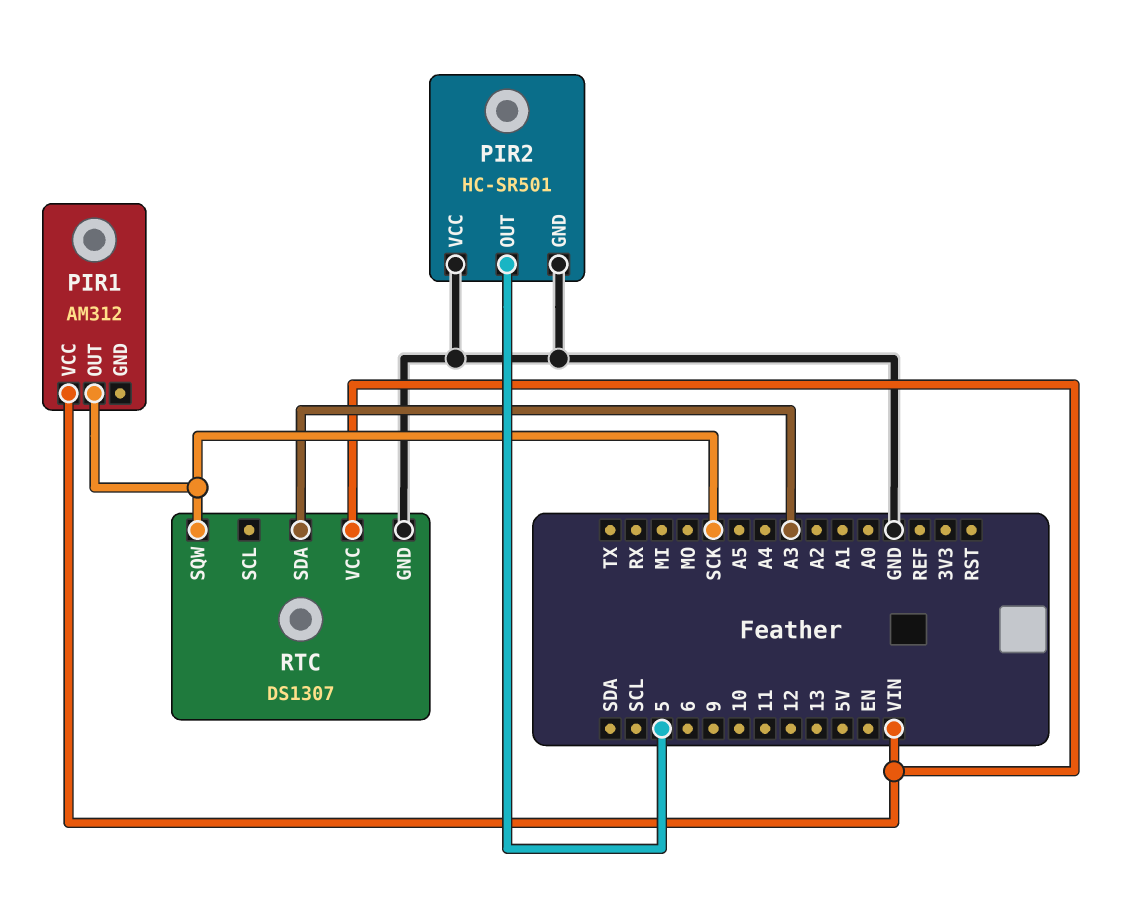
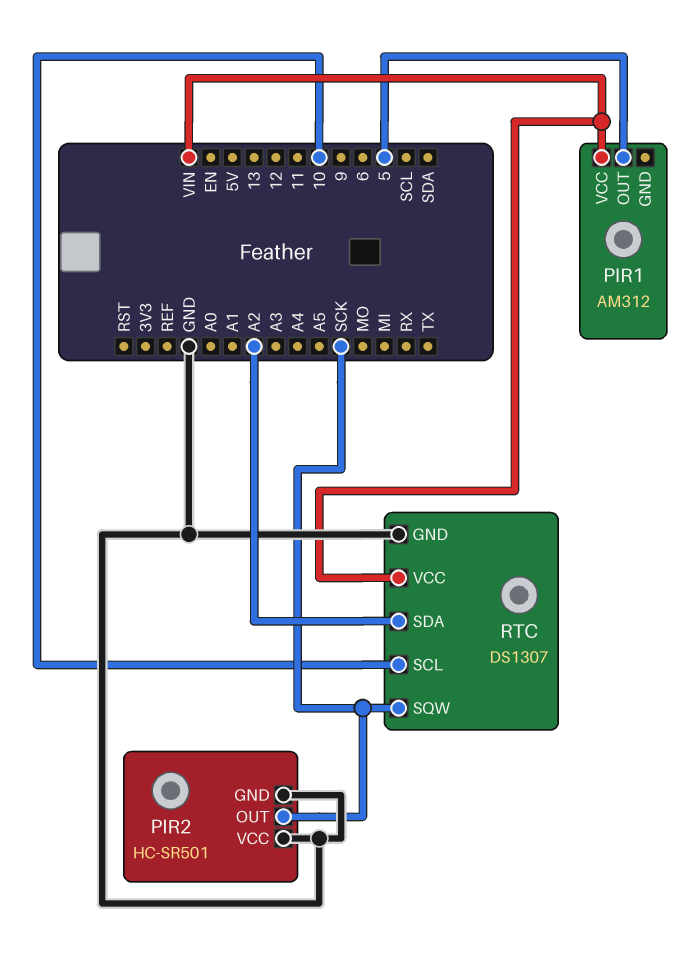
PIR1 pin OUT: SCK -> 5
PIR2 pin OUT: 5 -> SCK
RTC pin SCL: none -> 10
RTC pin SDA: A3 -> A2

